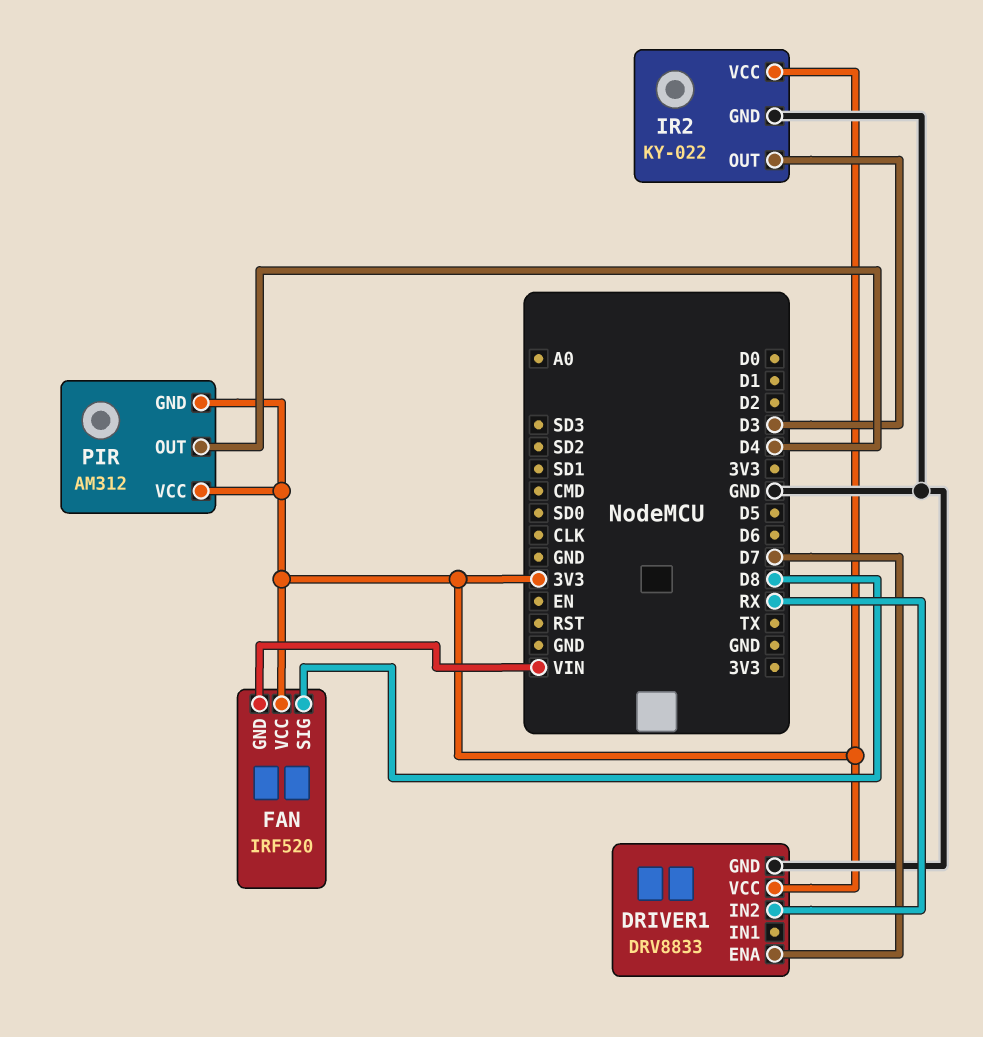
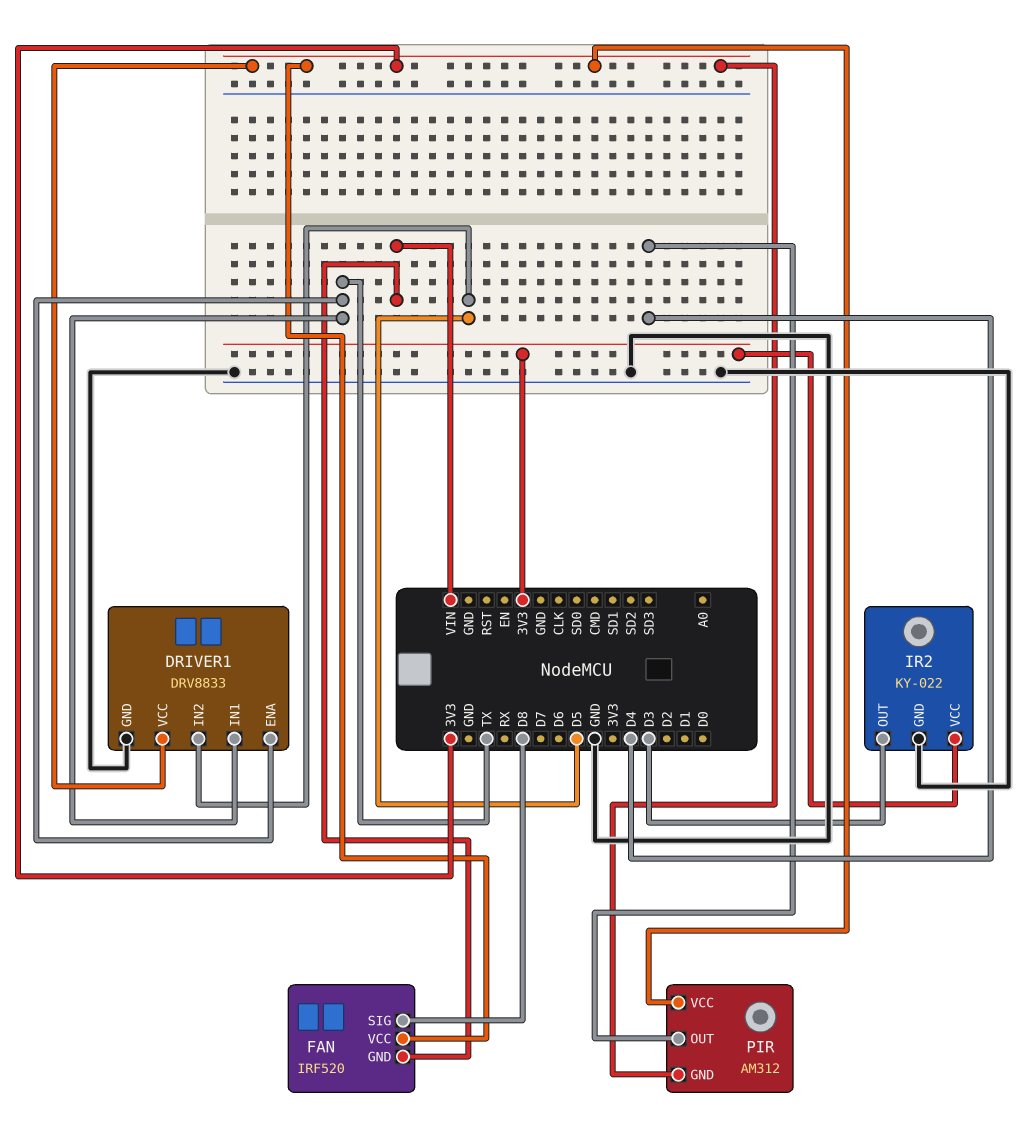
DRIVER1 pin ENA: D7 -> TX
DRIVER1 pin IN1: none -> TX
DRIVER1 pin IN2: RX -> D5

